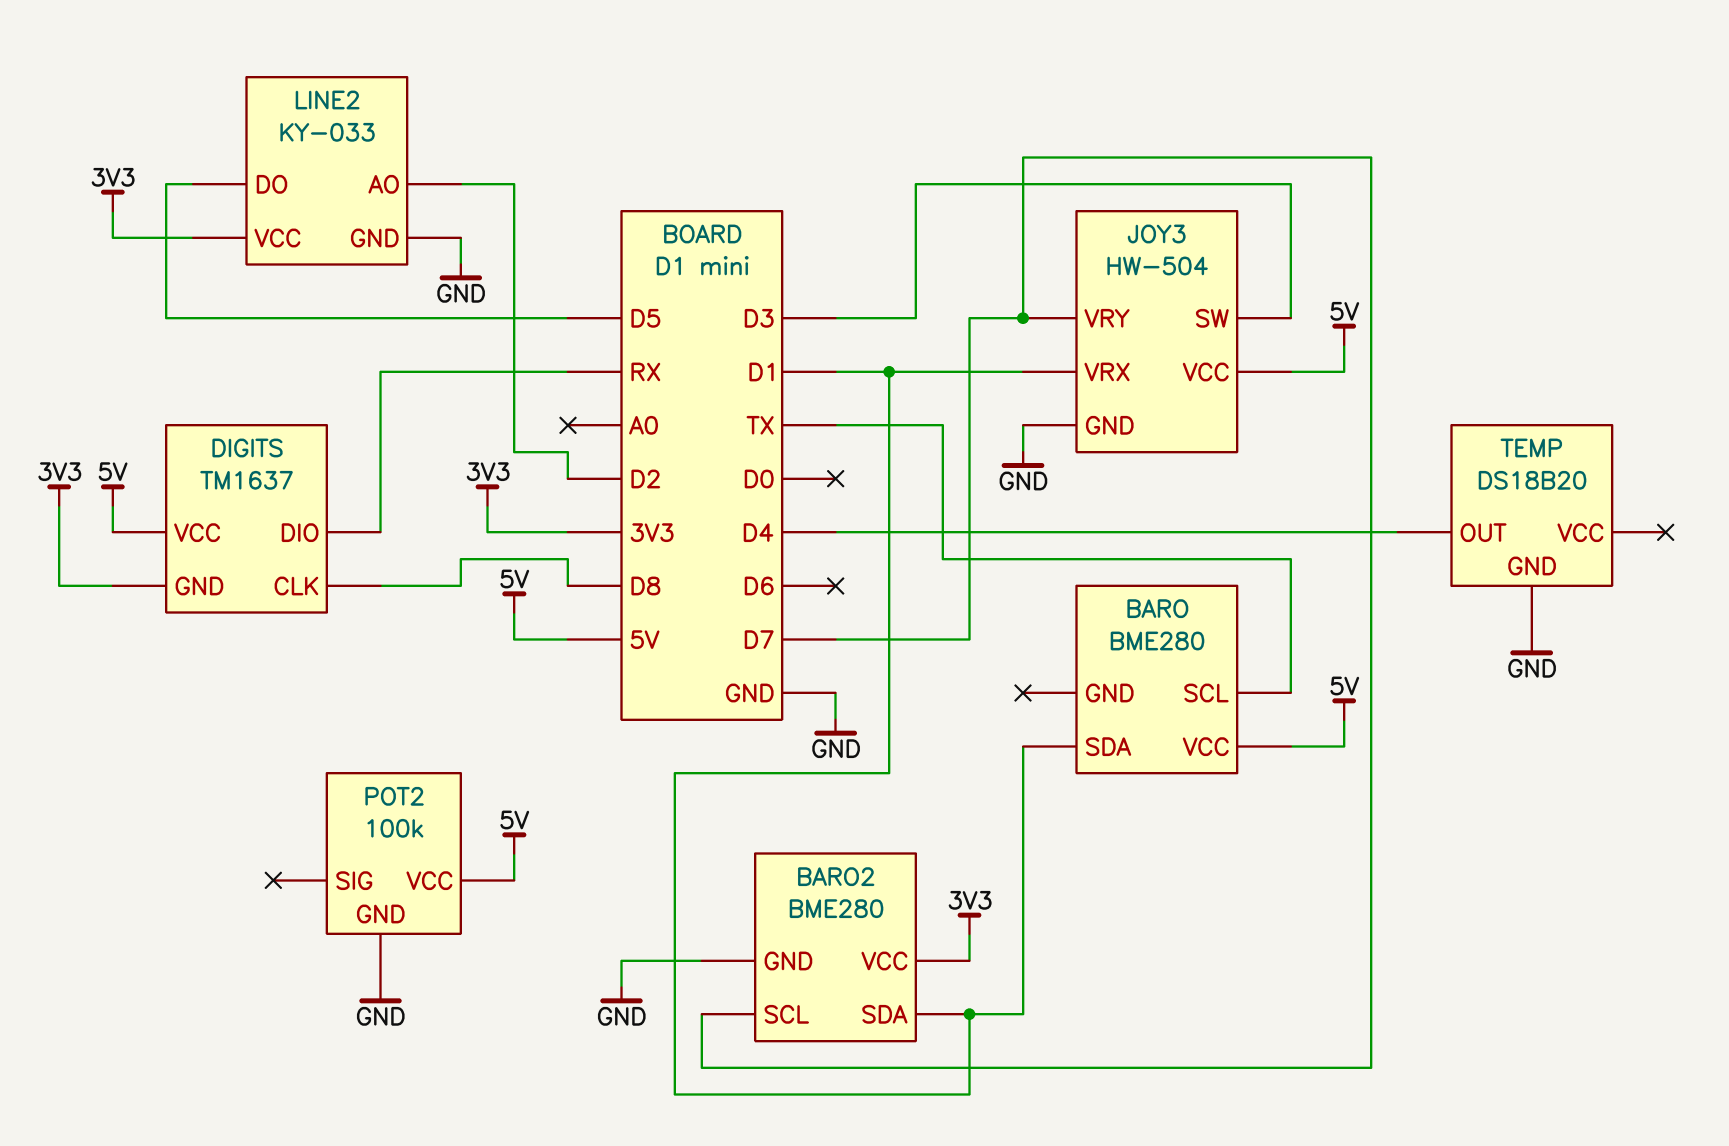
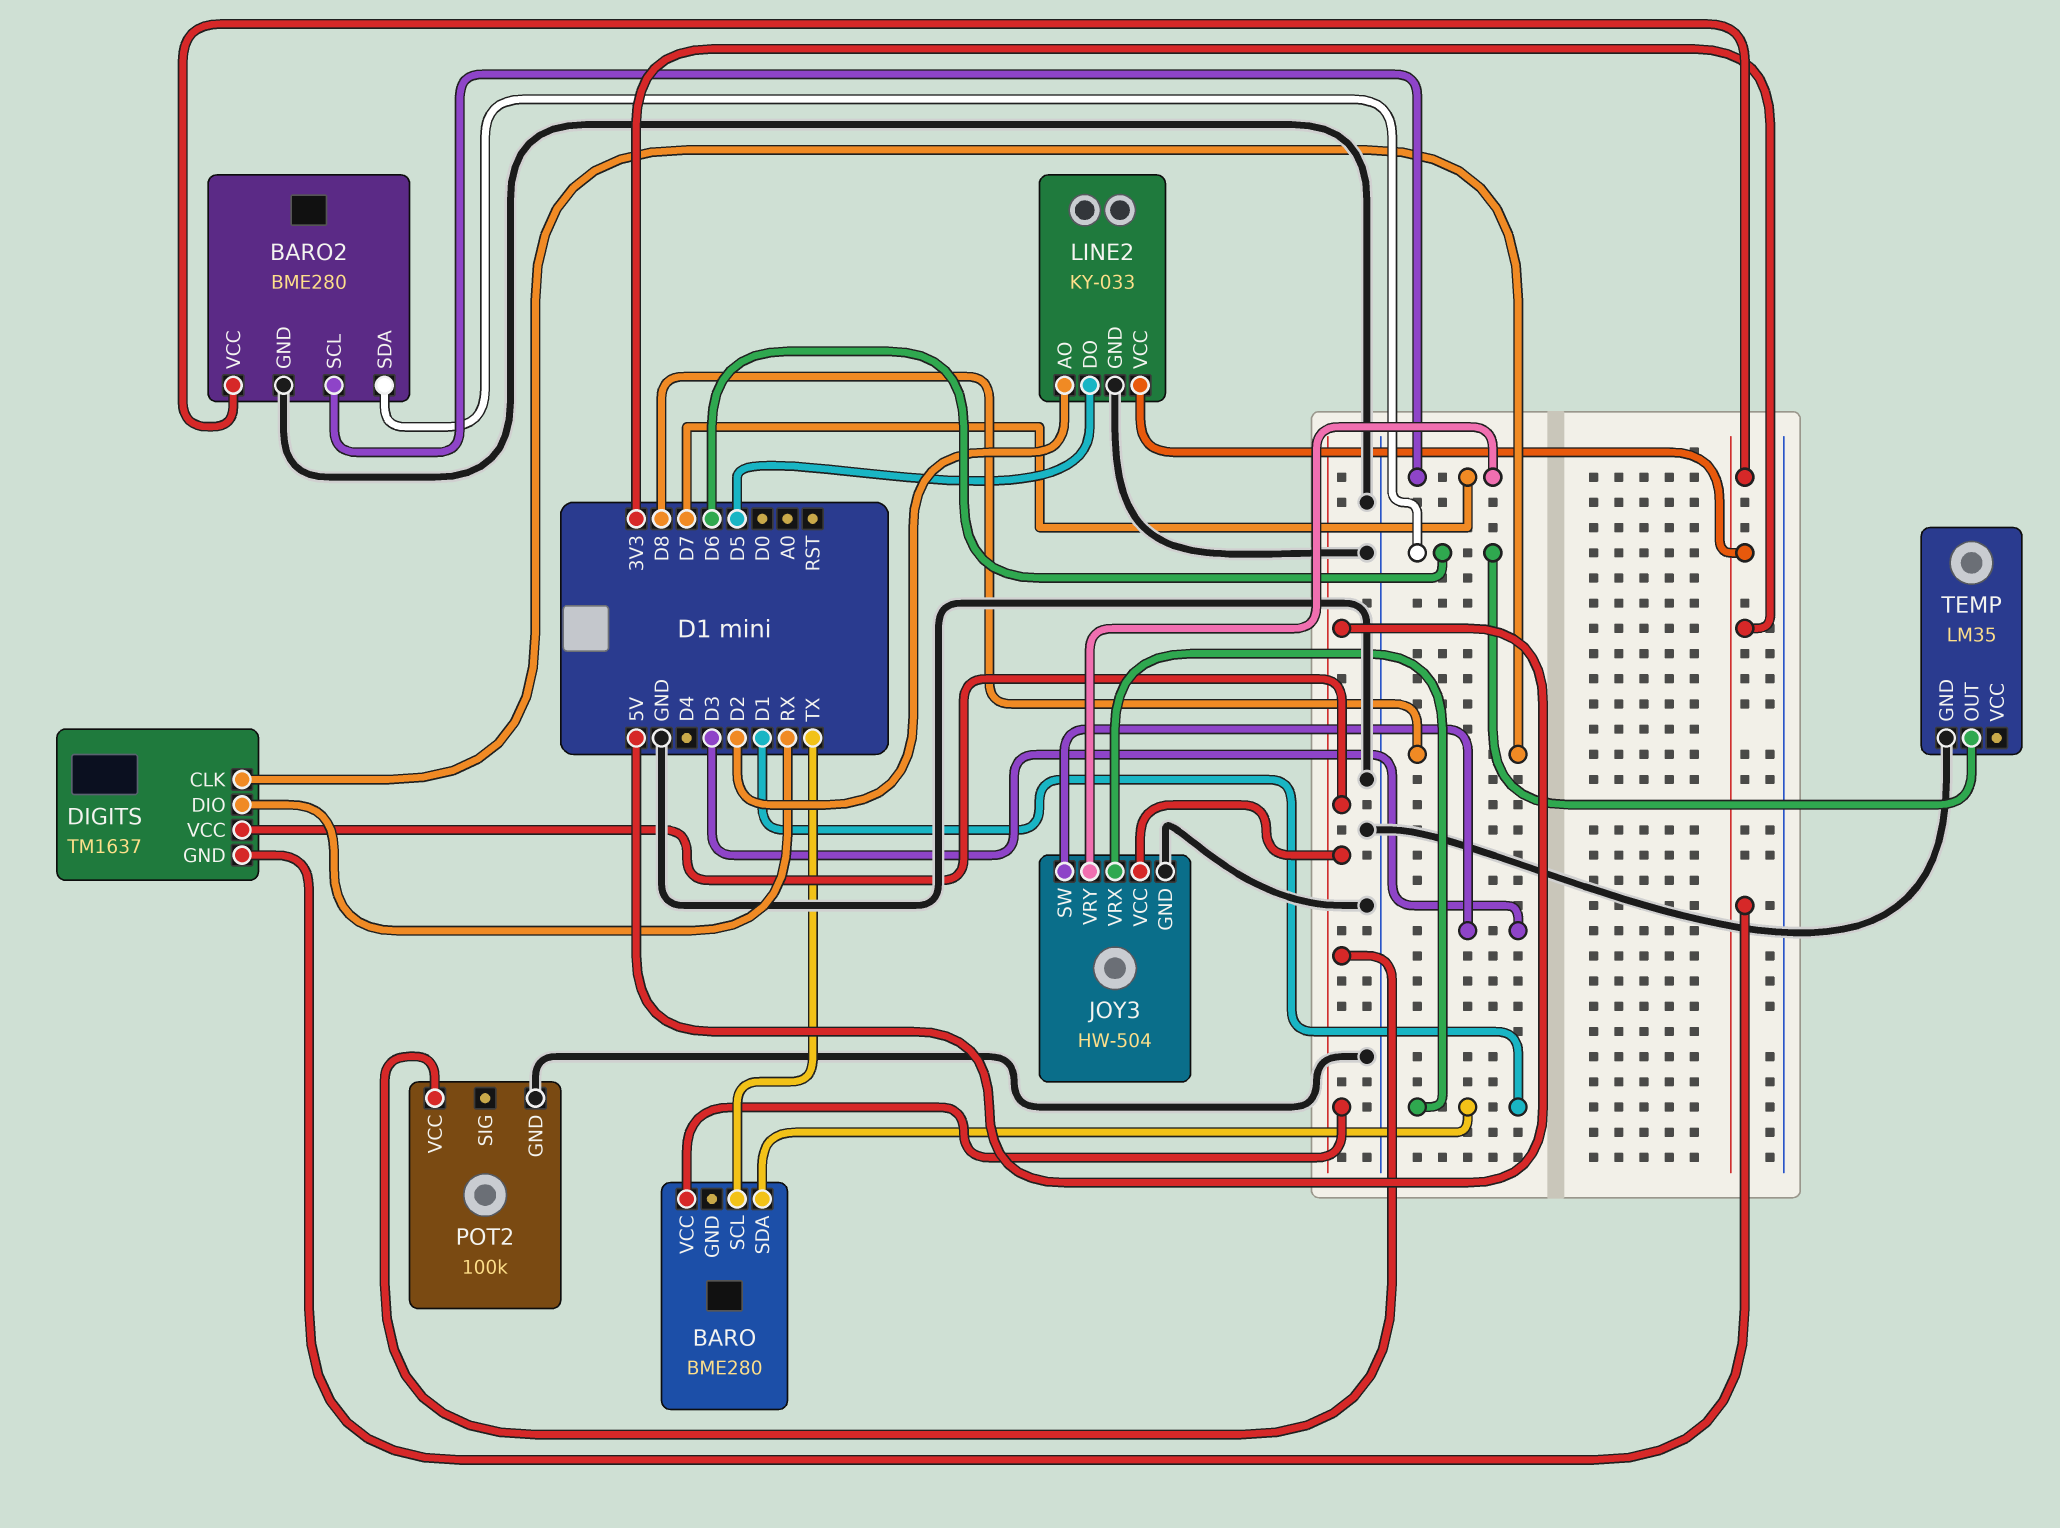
BARO2 pin SDA: D1 -> D6
TEMP: DS18B20 -> LM35
TEMP pin OUT: D4 -> D6

